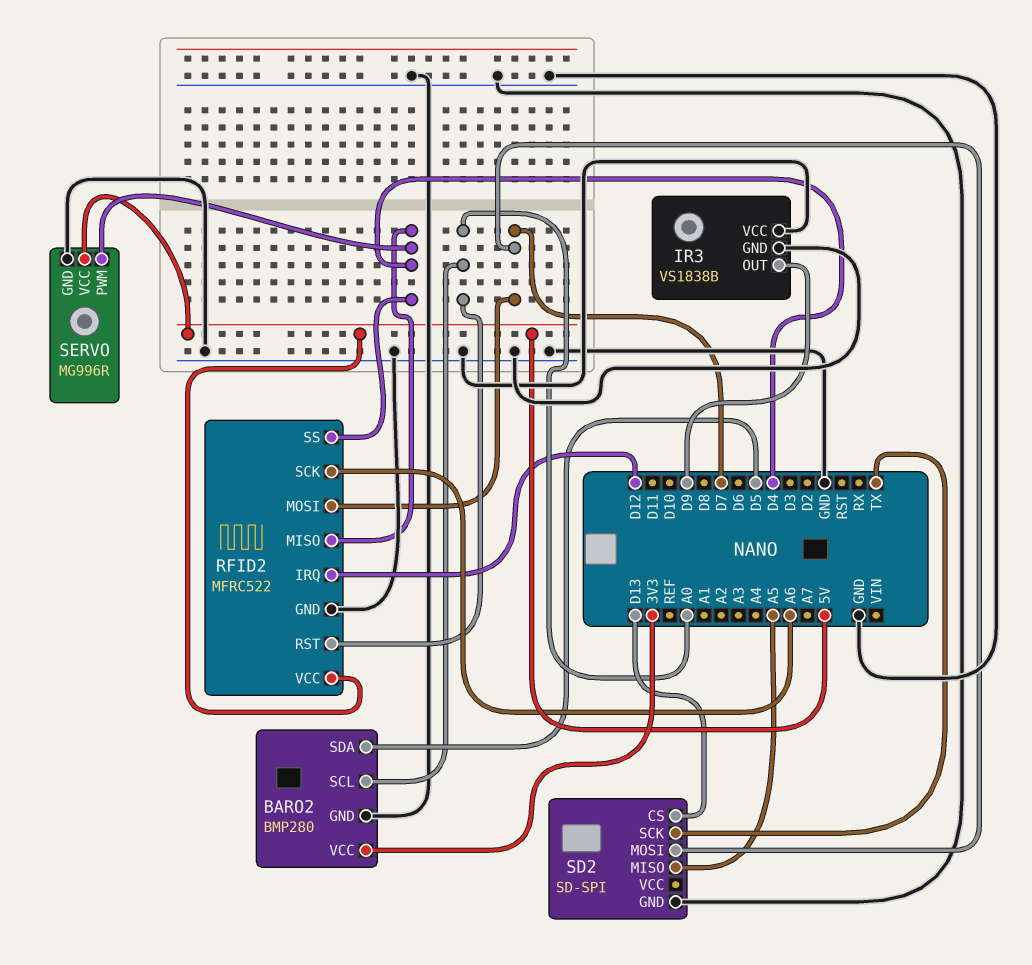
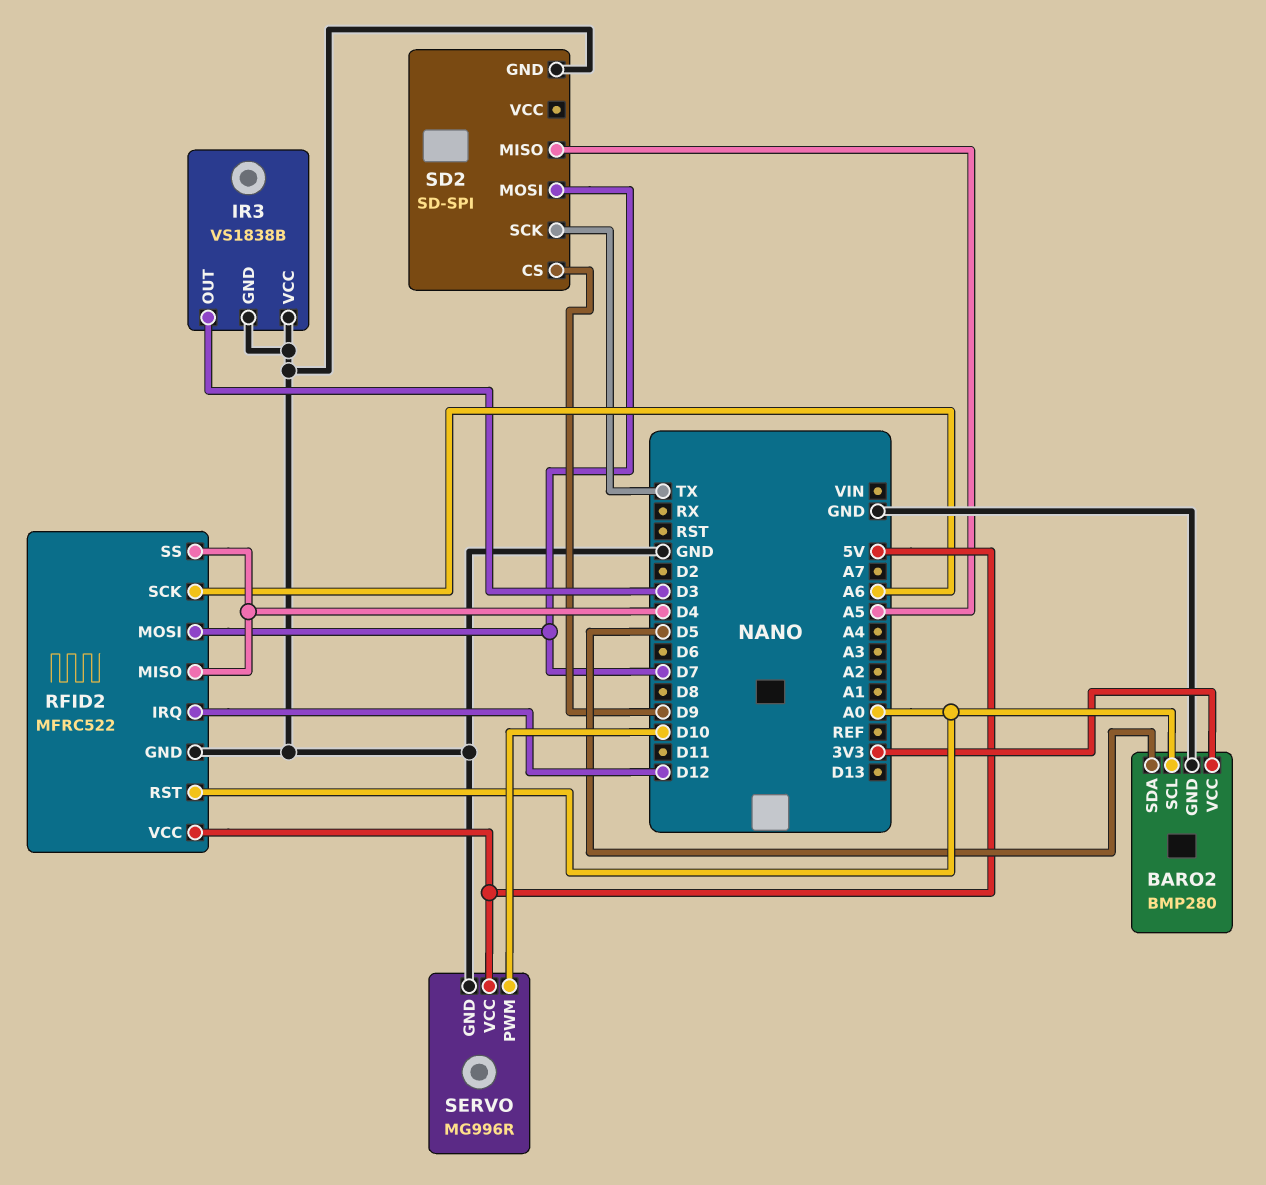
IR3 pin OUT: D9 -> D3
SD2 pin CS: D13 -> D9
SERVO pin PWM: D4 -> D10

